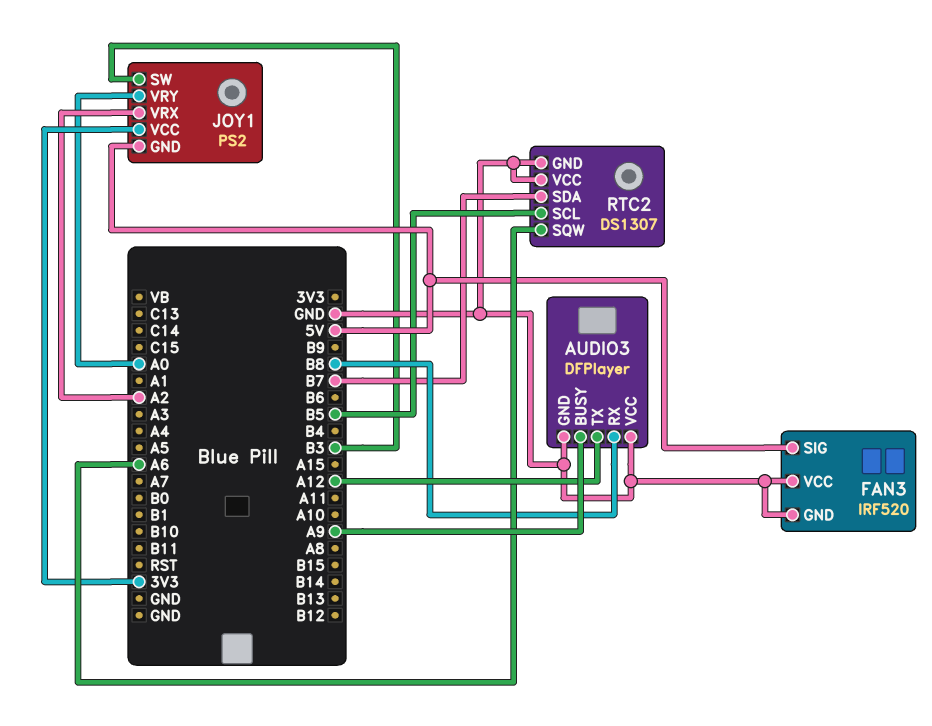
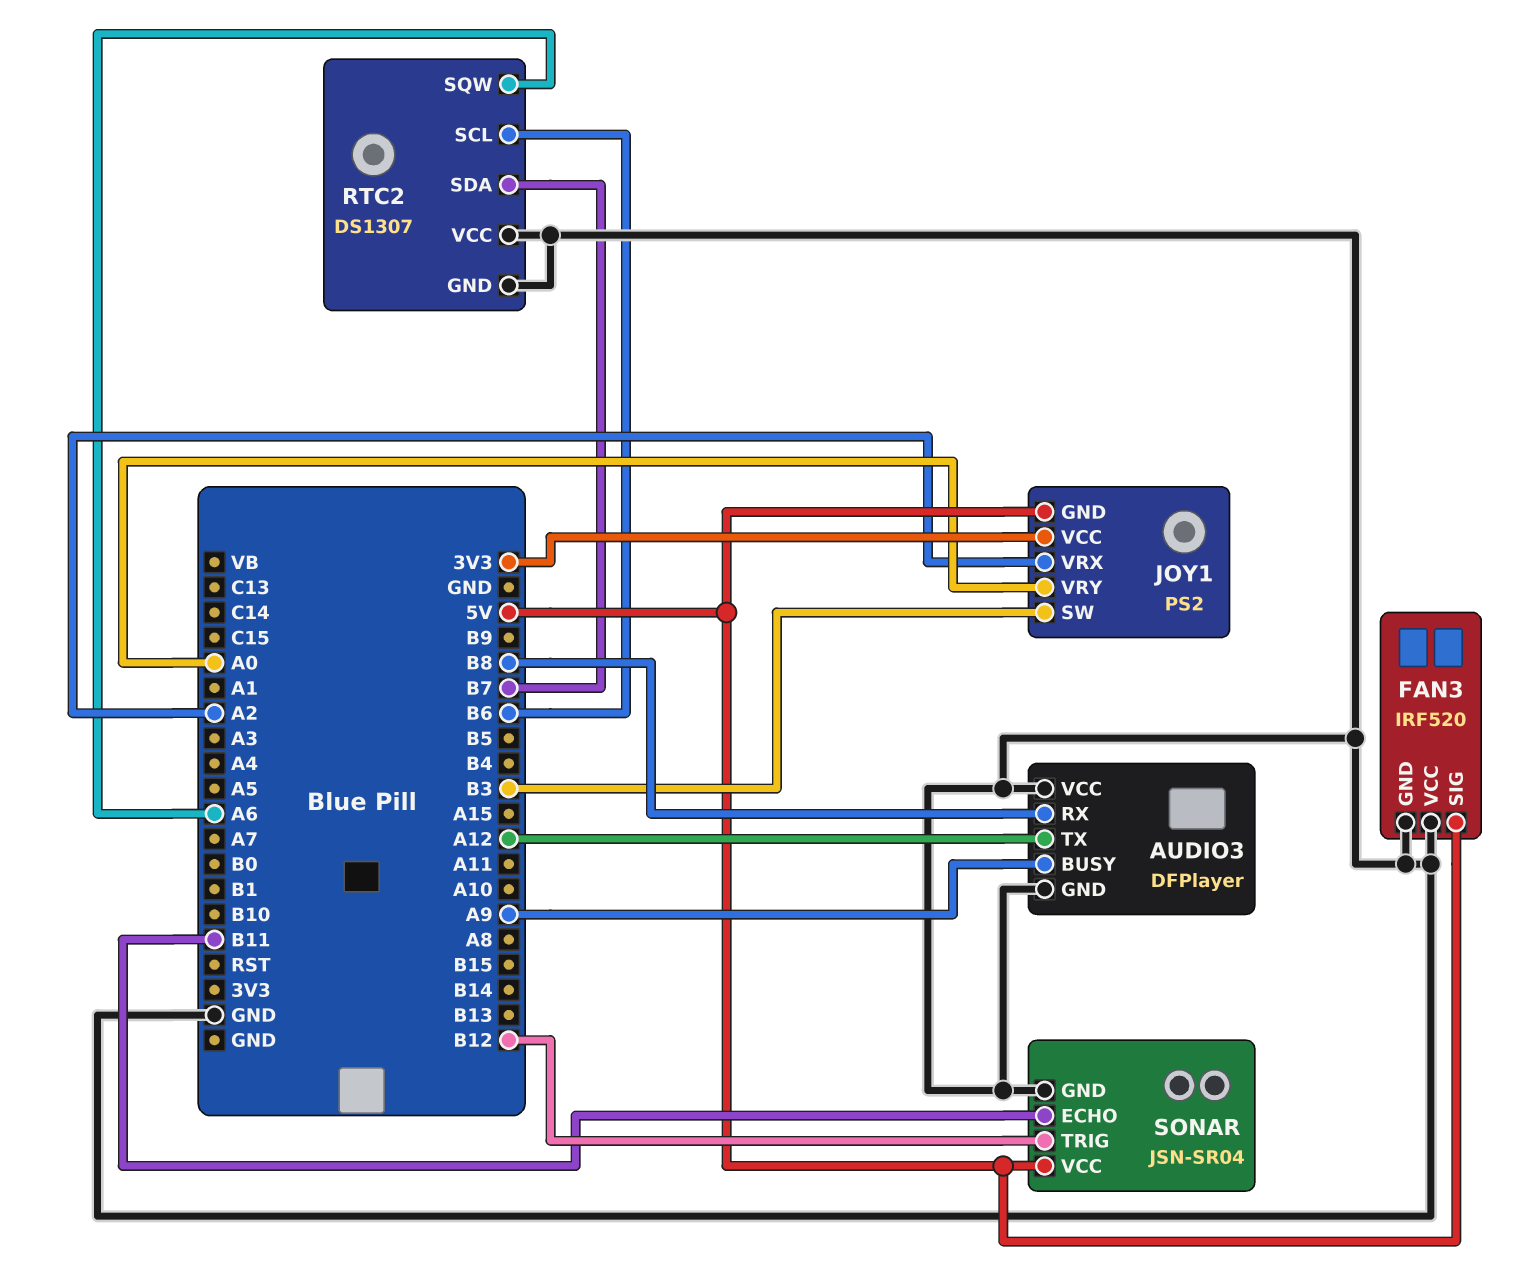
RTC2 pin SCL: B5 -> B6
SONAR: none -> JSN-SR04
SONAR pin ECHO: none -> B11
SONAR pin GND: none -> GND
SONAR pin TRIG: none -> B12
SONAR pin VCC: none -> 5V

